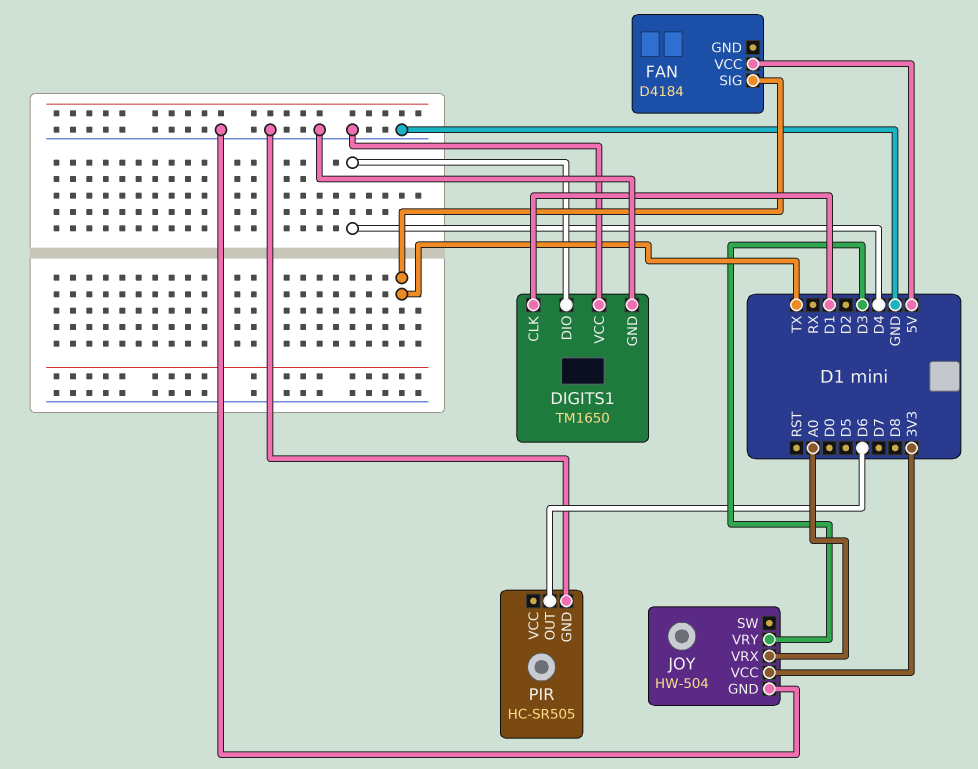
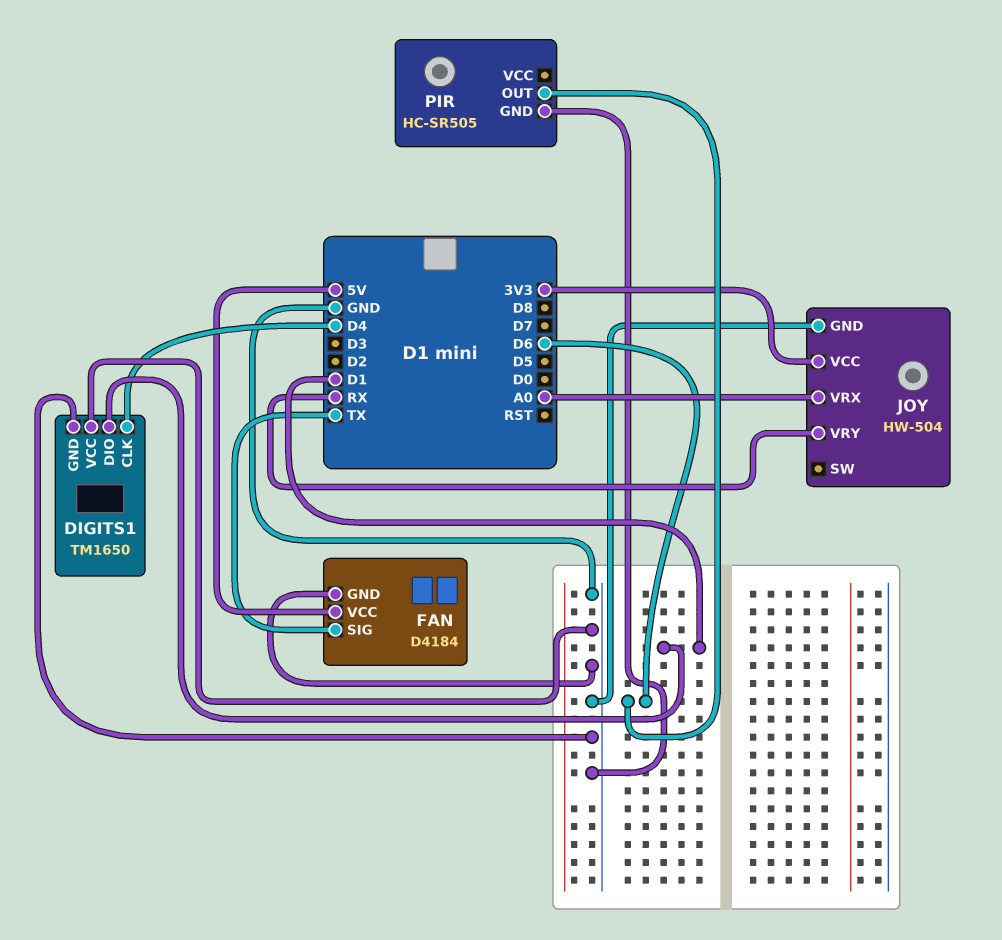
DIGITS1 pin CLK: D1 -> D4
DIGITS1 pin DIO: D4 -> D1
FAN pin GND: none -> GND
JOY pin VRY: D3 -> RX

